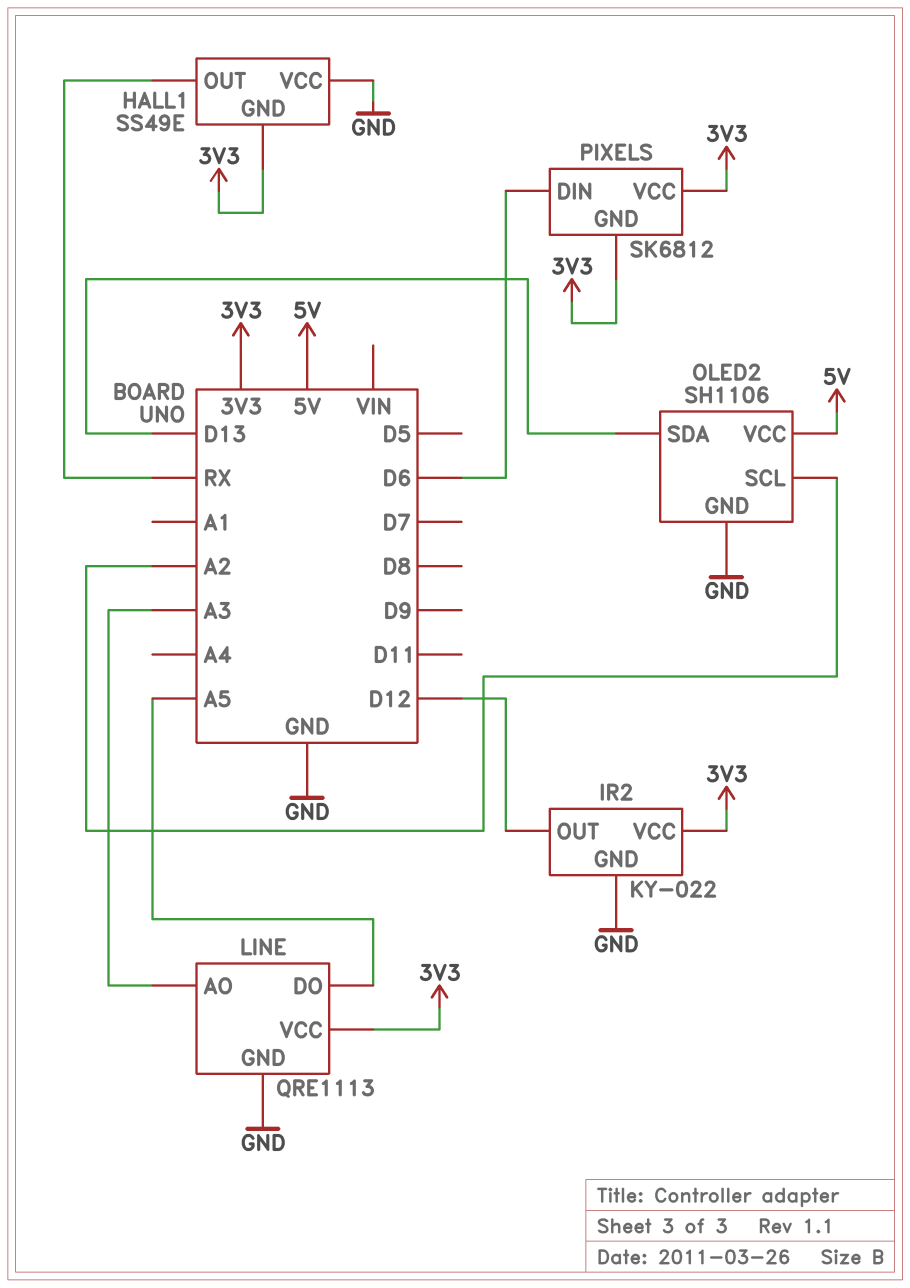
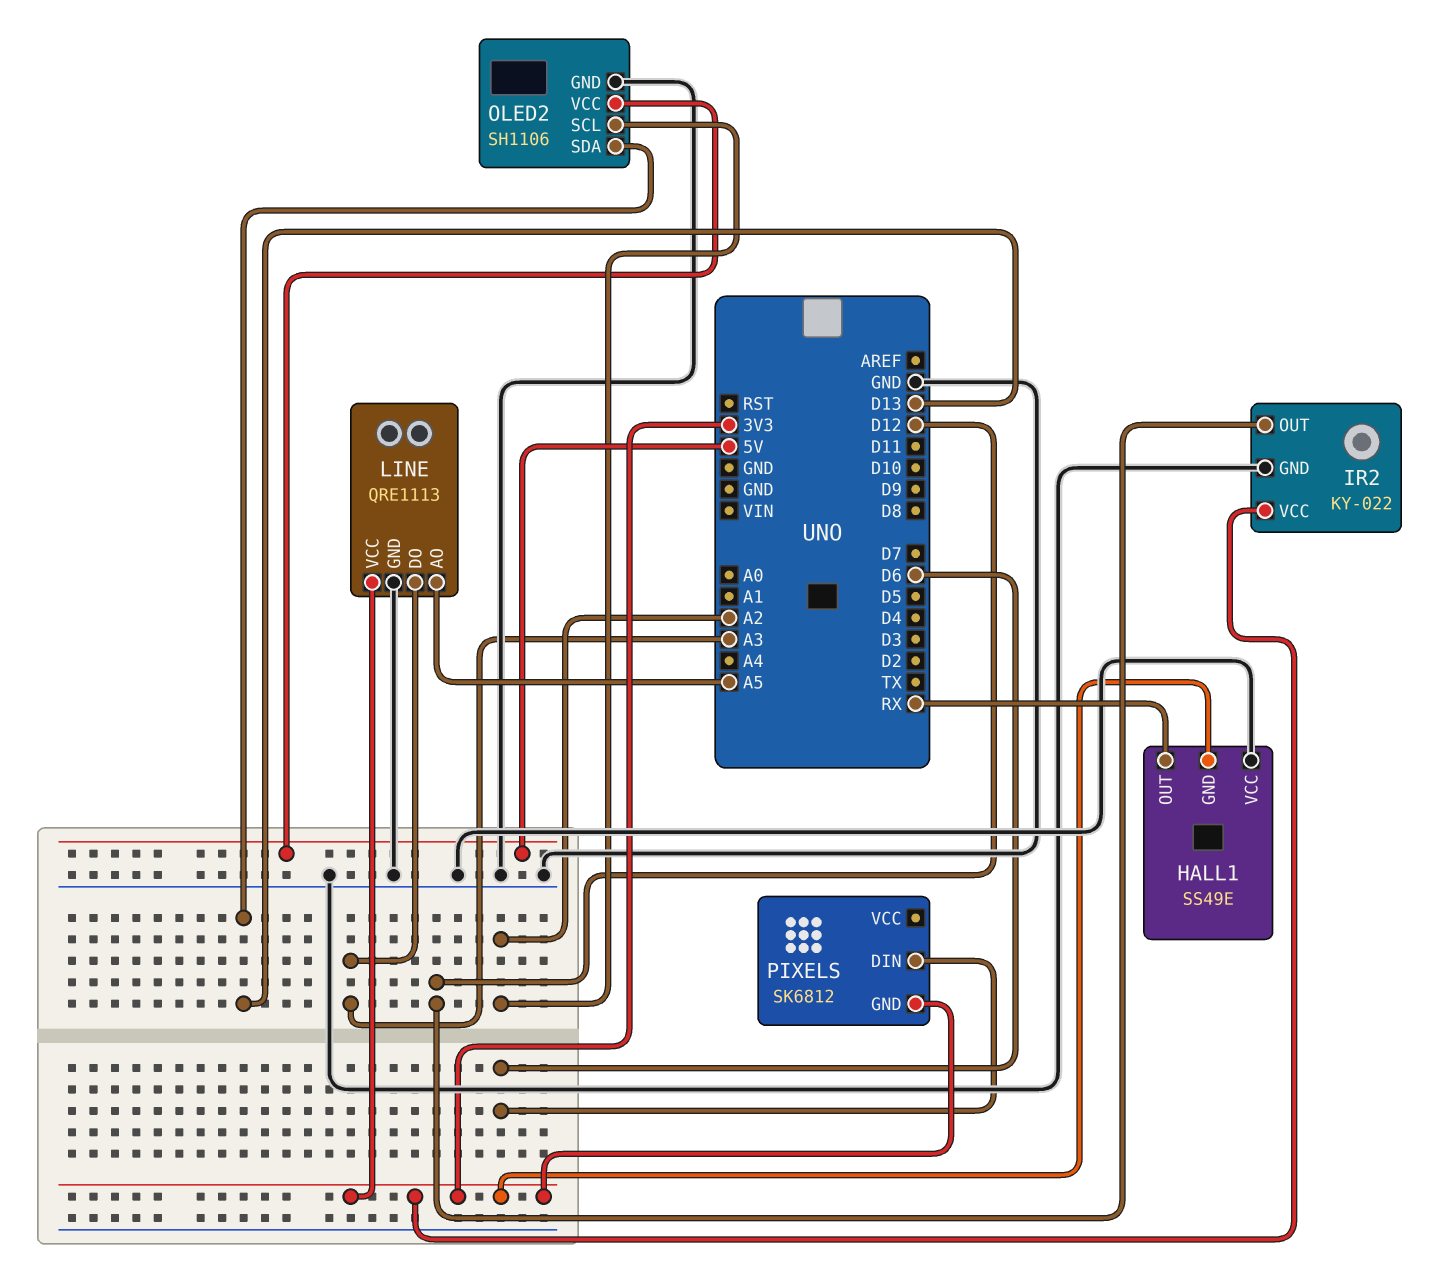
LINE pin AO: A3 -> A5
LINE pin DO: A5 -> A3
PIXELS pin VCC: 3V3 -> none

